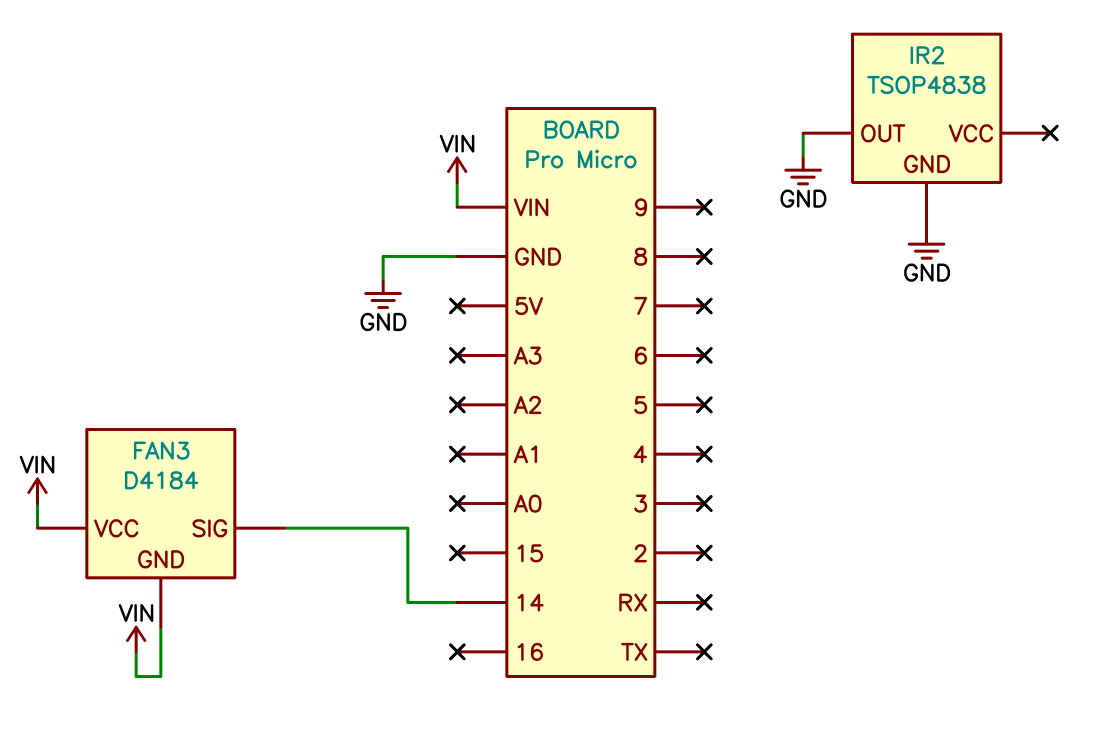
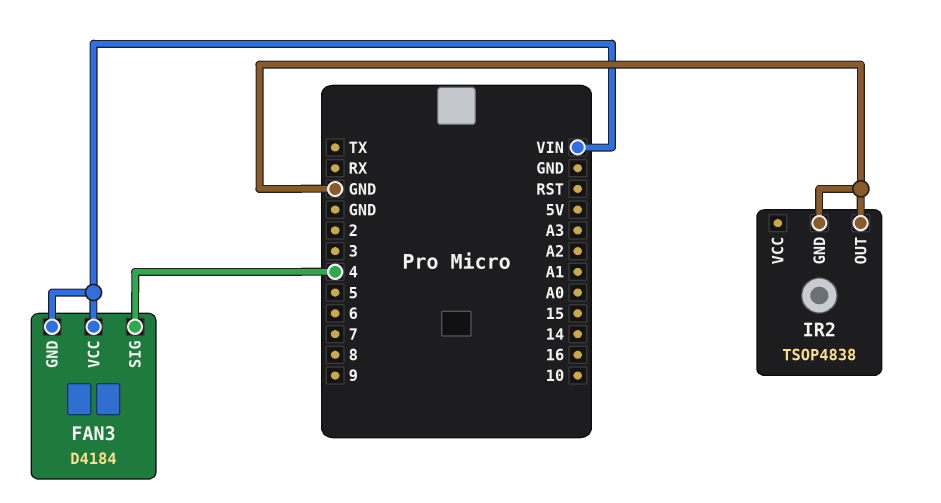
FAN3 pin SIG: 14 -> 4

